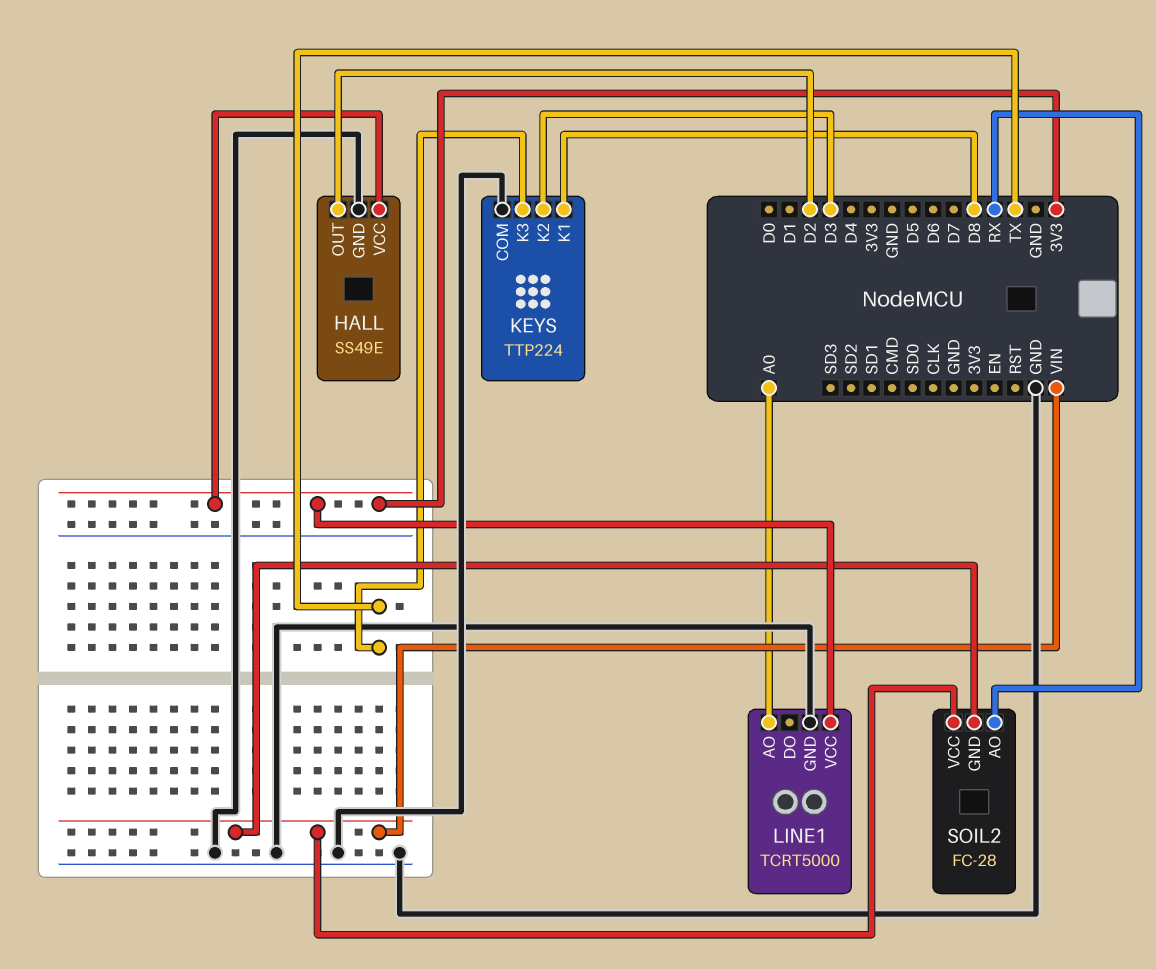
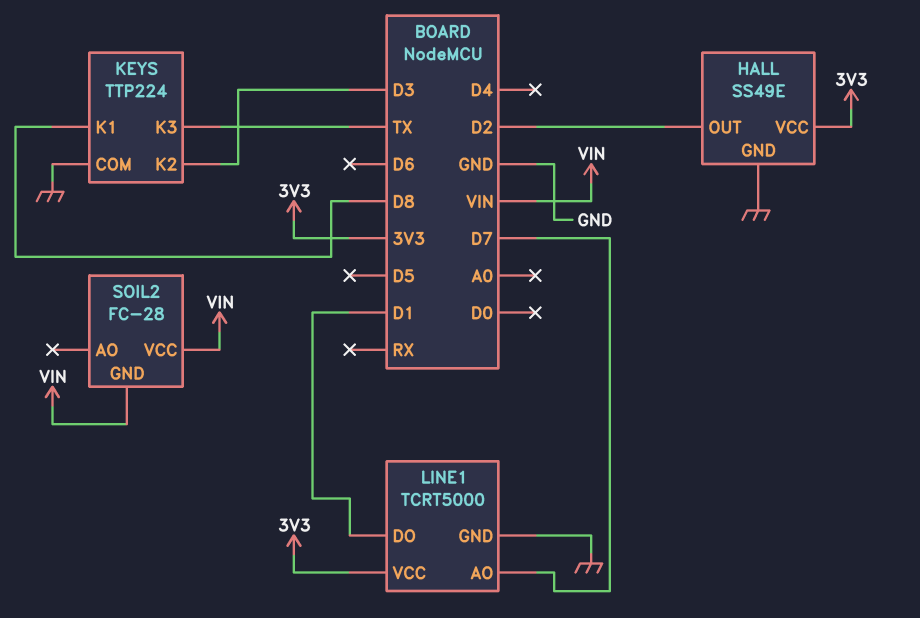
LINE1 pin AO: A0 -> D7
LINE1 pin DO: none -> D1
SOIL2 pin AO: RX -> none

